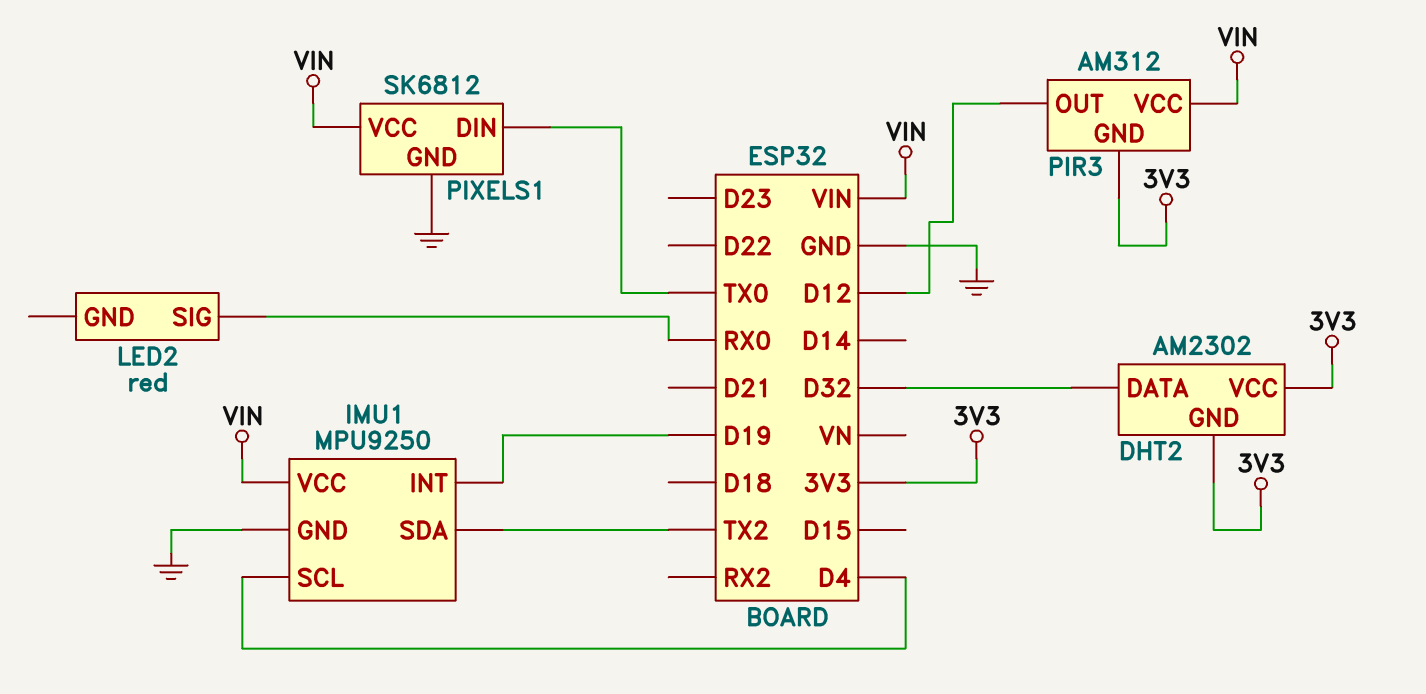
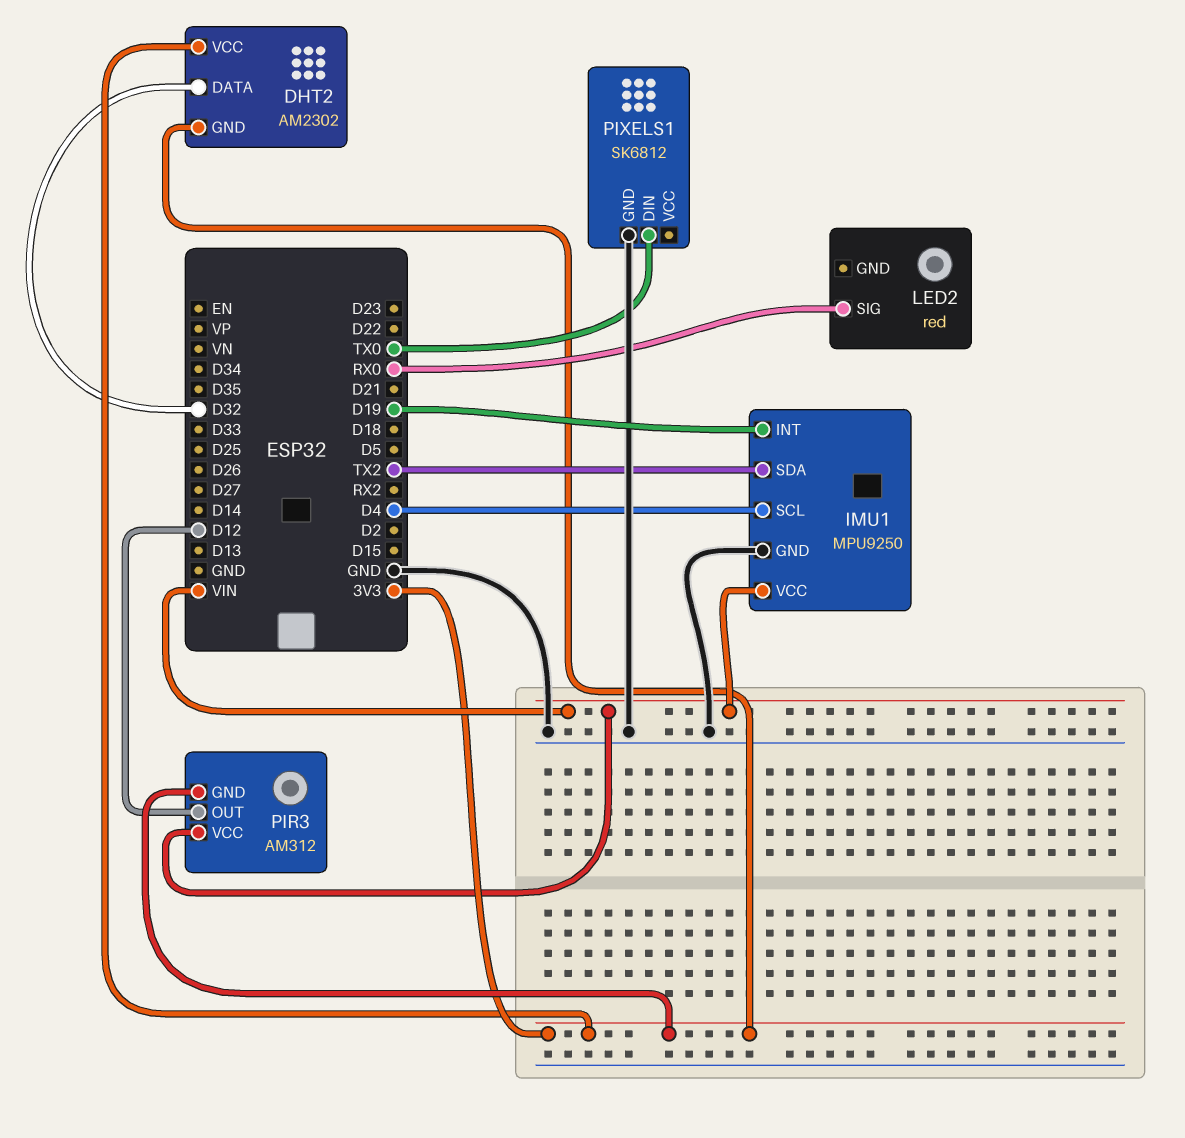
PIXELS1 pin VCC: VIN -> none

